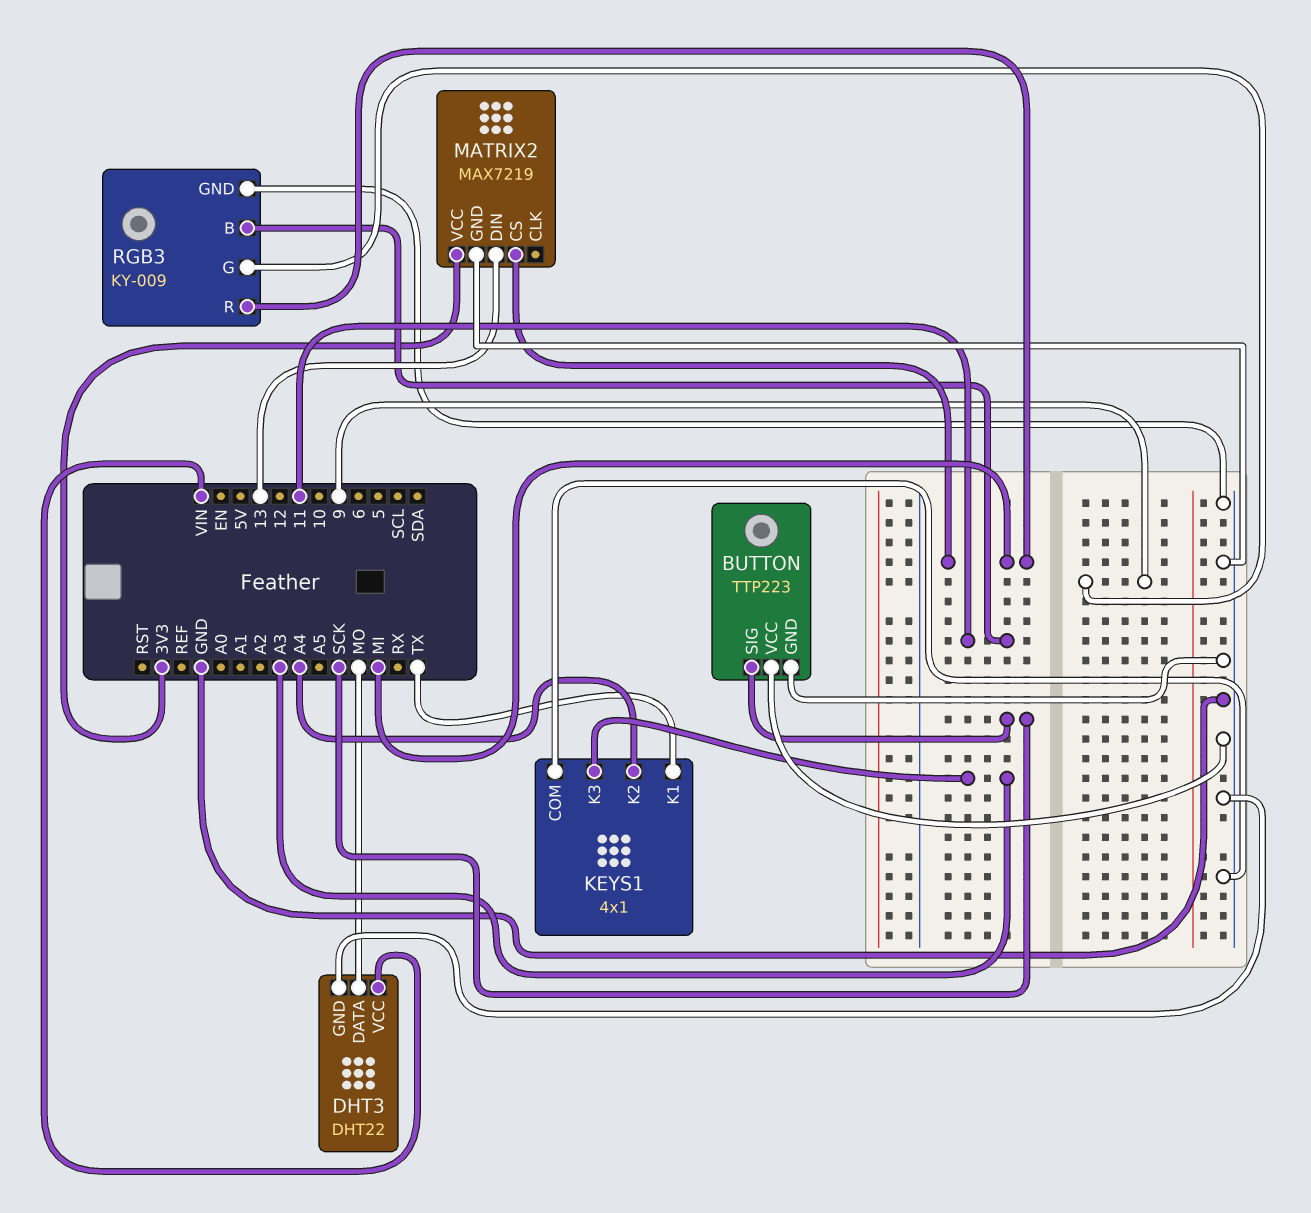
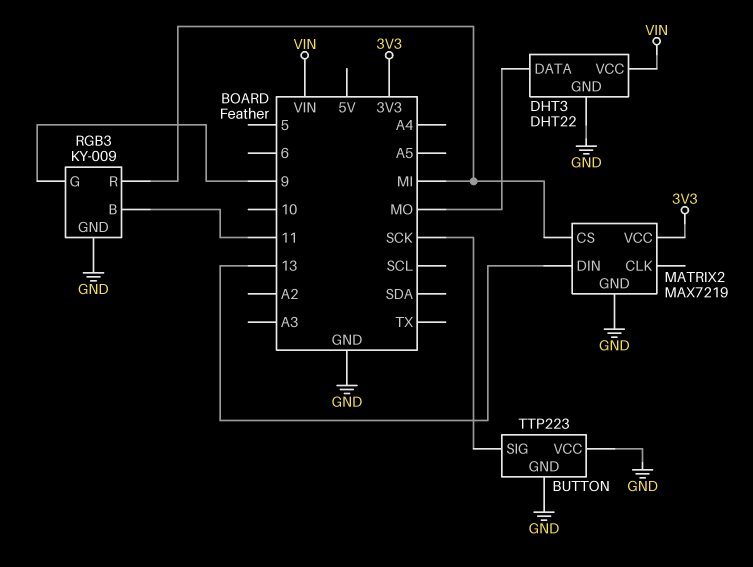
KEYS1: 4x1 -> none
KEYS1 pin COM: GND -> none
KEYS1 pin K1: TX -> none
KEYS1 pin K2: A4 -> none
KEYS1 pin K3: A3 -> none

